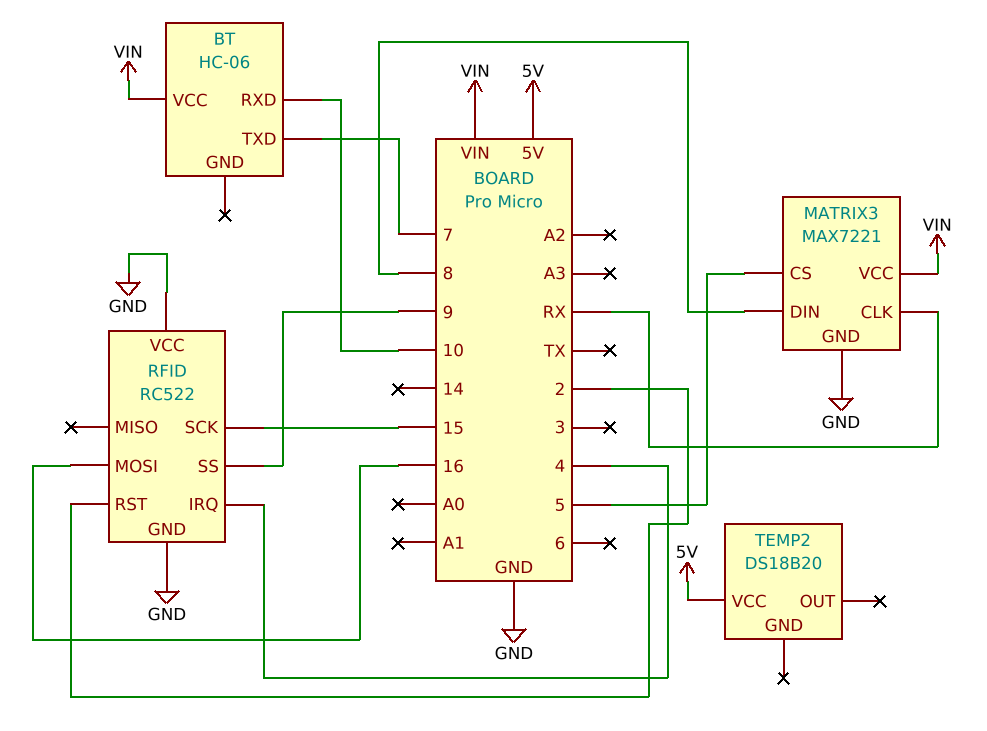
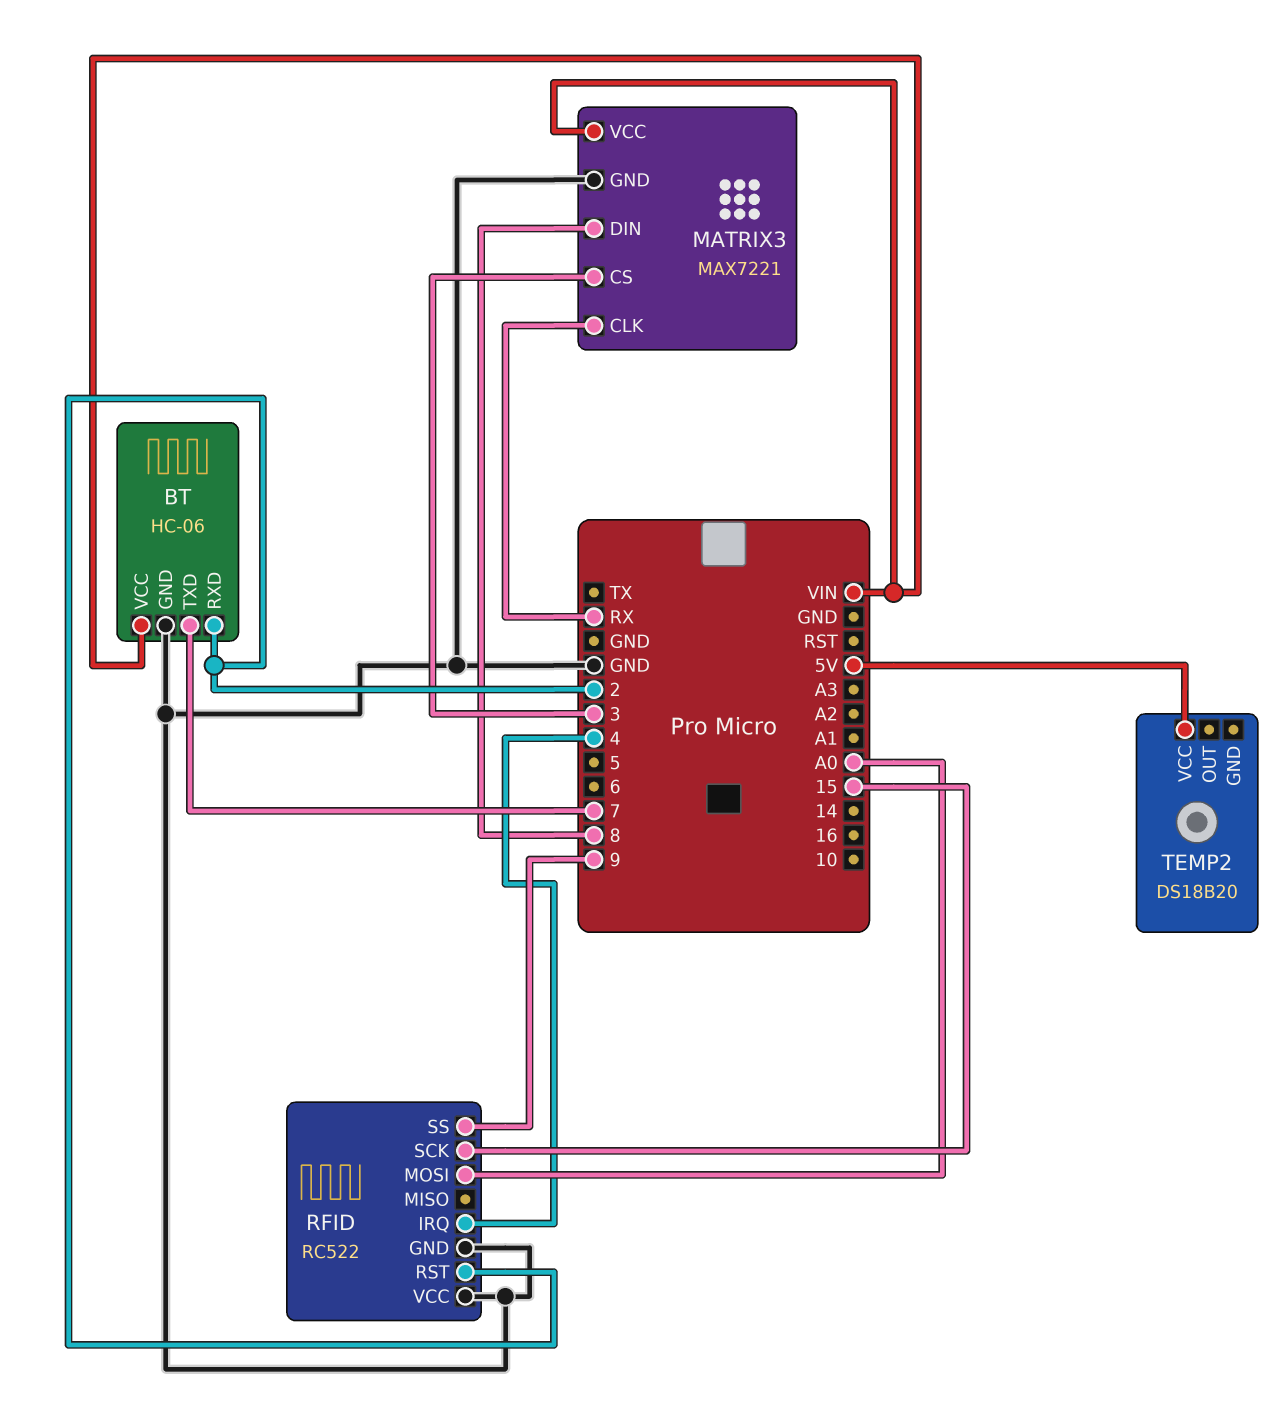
BT pin GND: none -> GND
BT pin RXD: 10 -> 2
MATRIX3 pin CS: 5 -> 3
RFID pin MOSI: 16 -> A0

